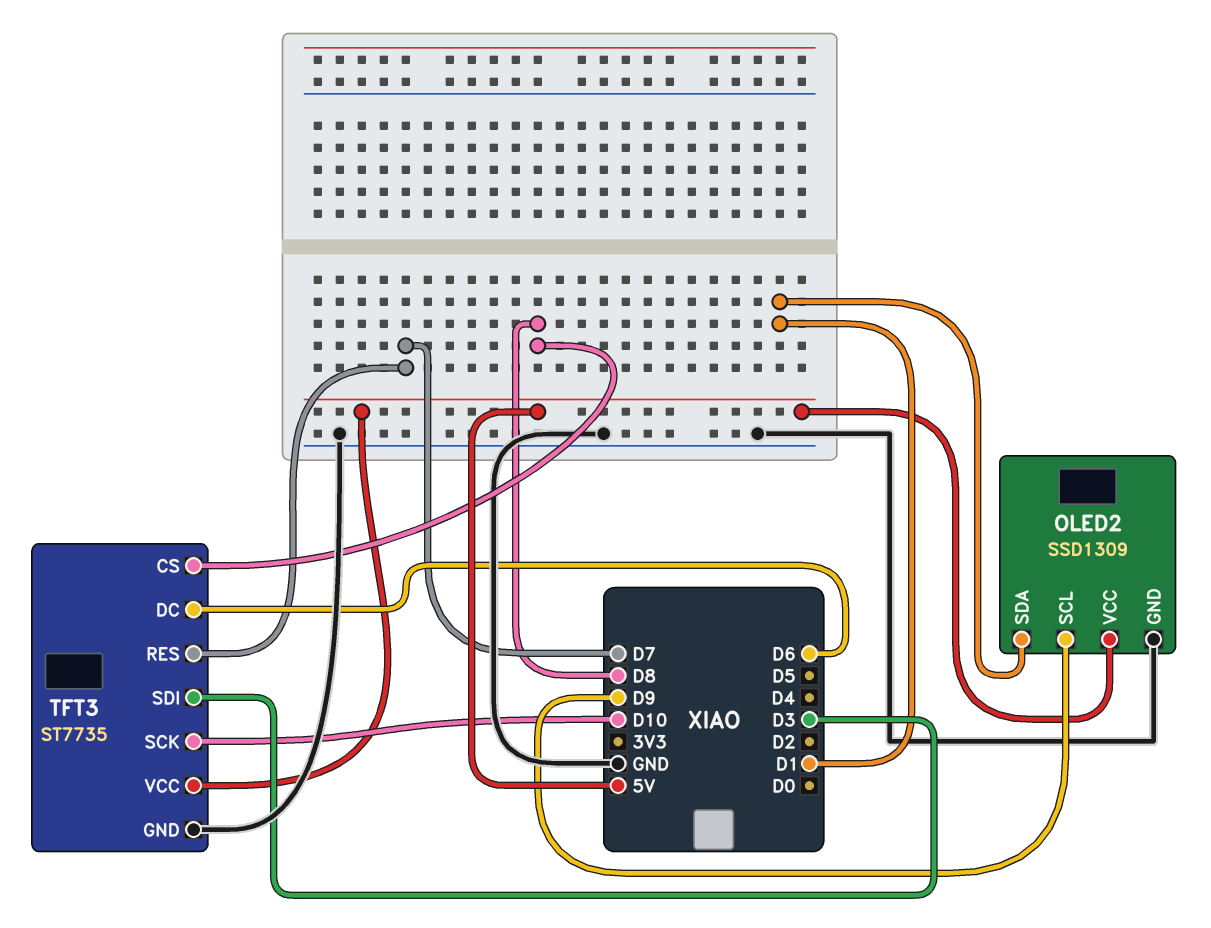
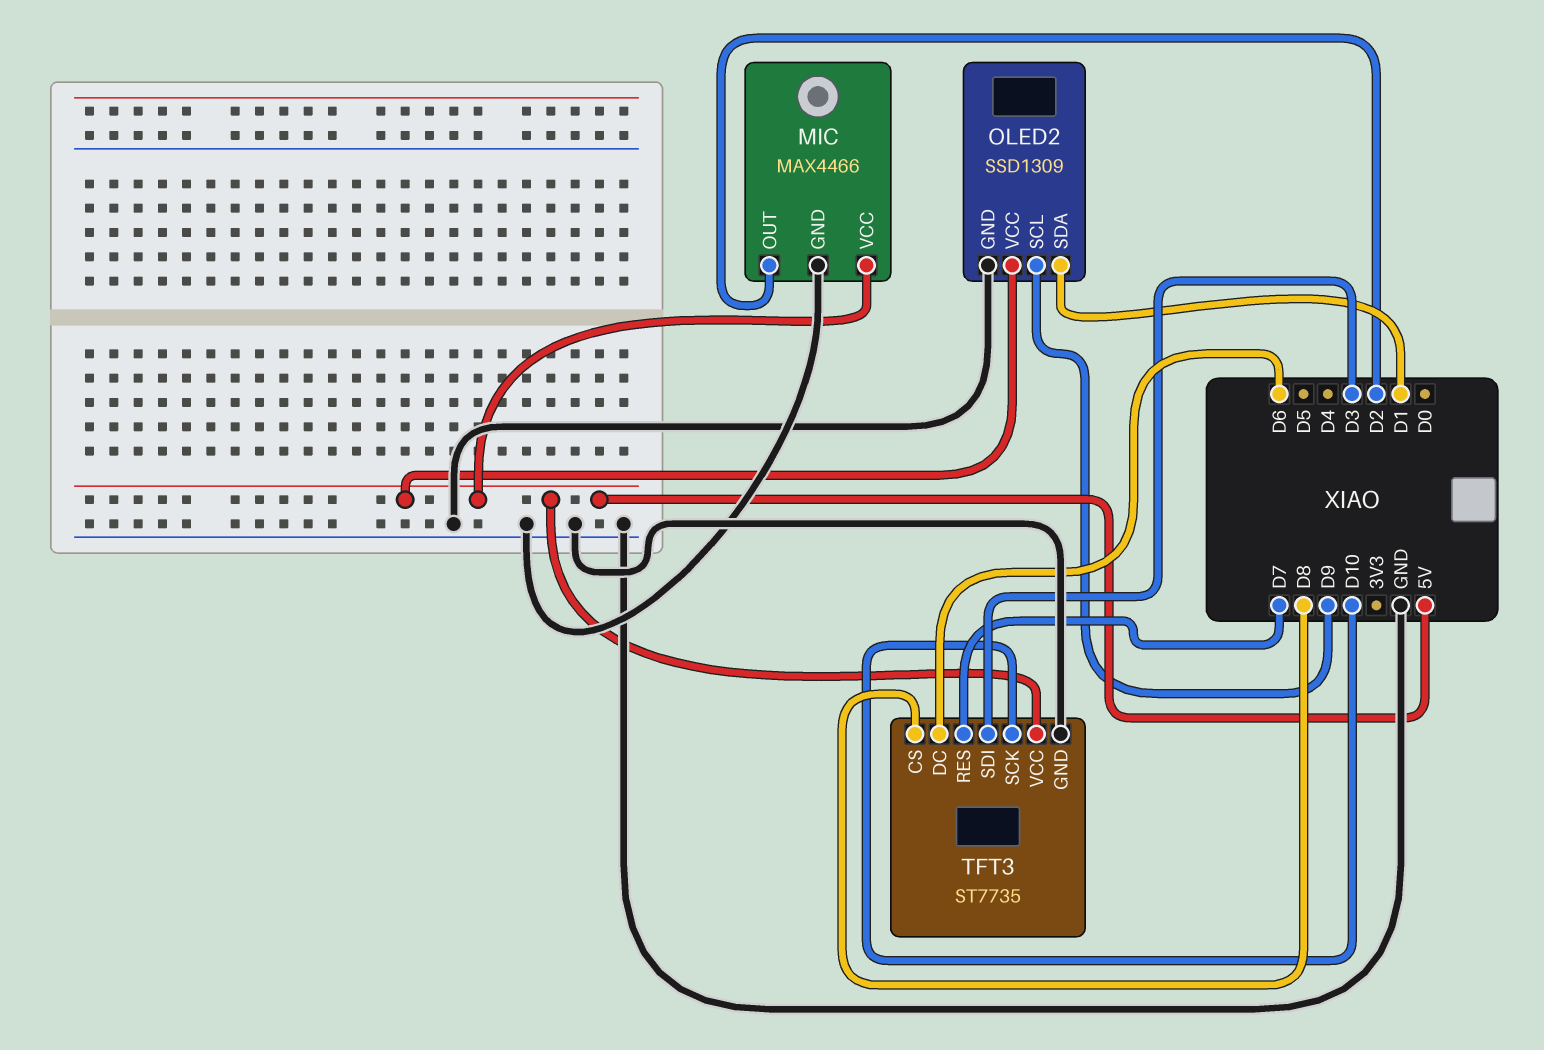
MIC: none -> MAX4466
MIC pin GND: none -> GND
MIC pin OUT: none -> D2
MIC pin VCC: none -> 5V

